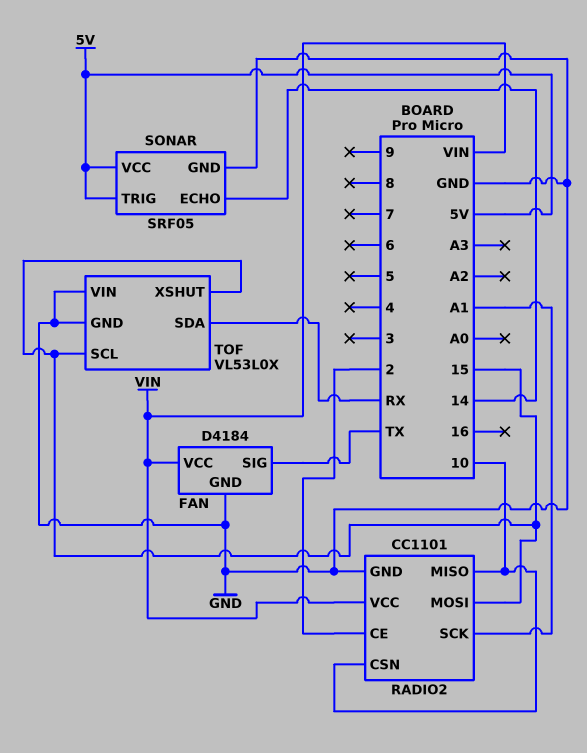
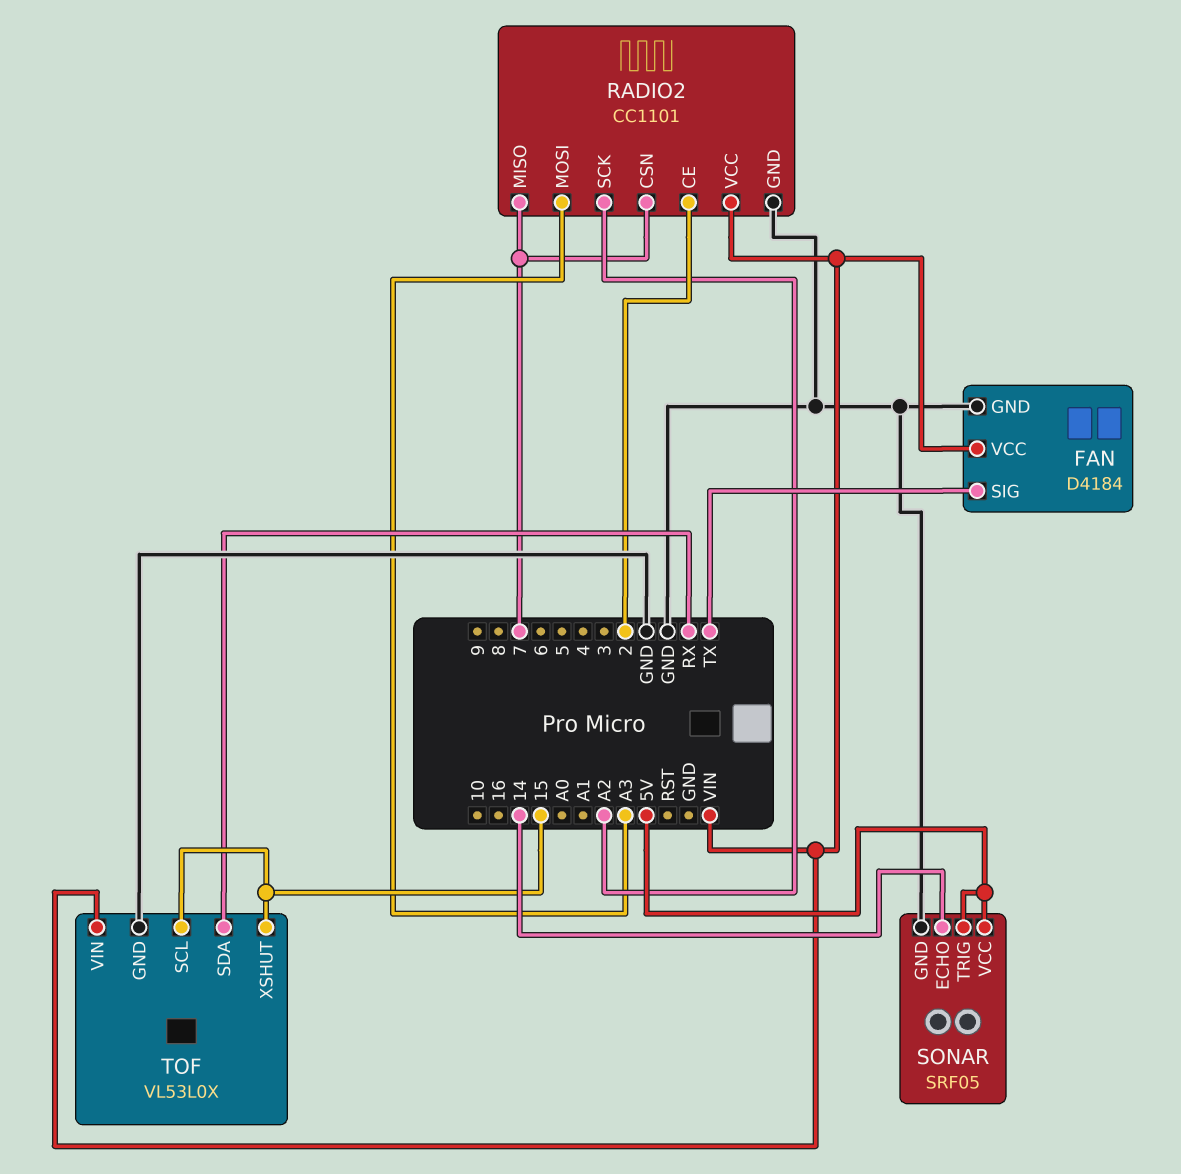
RADIO2 pin CSN: 10 -> 7
RADIO2 pin MISO: 10 -> 7
RADIO2 pin MOSI: 15 -> A3
RADIO2 pin SCK: A1 -> A2
TOF pin VIN: GND -> VIN

